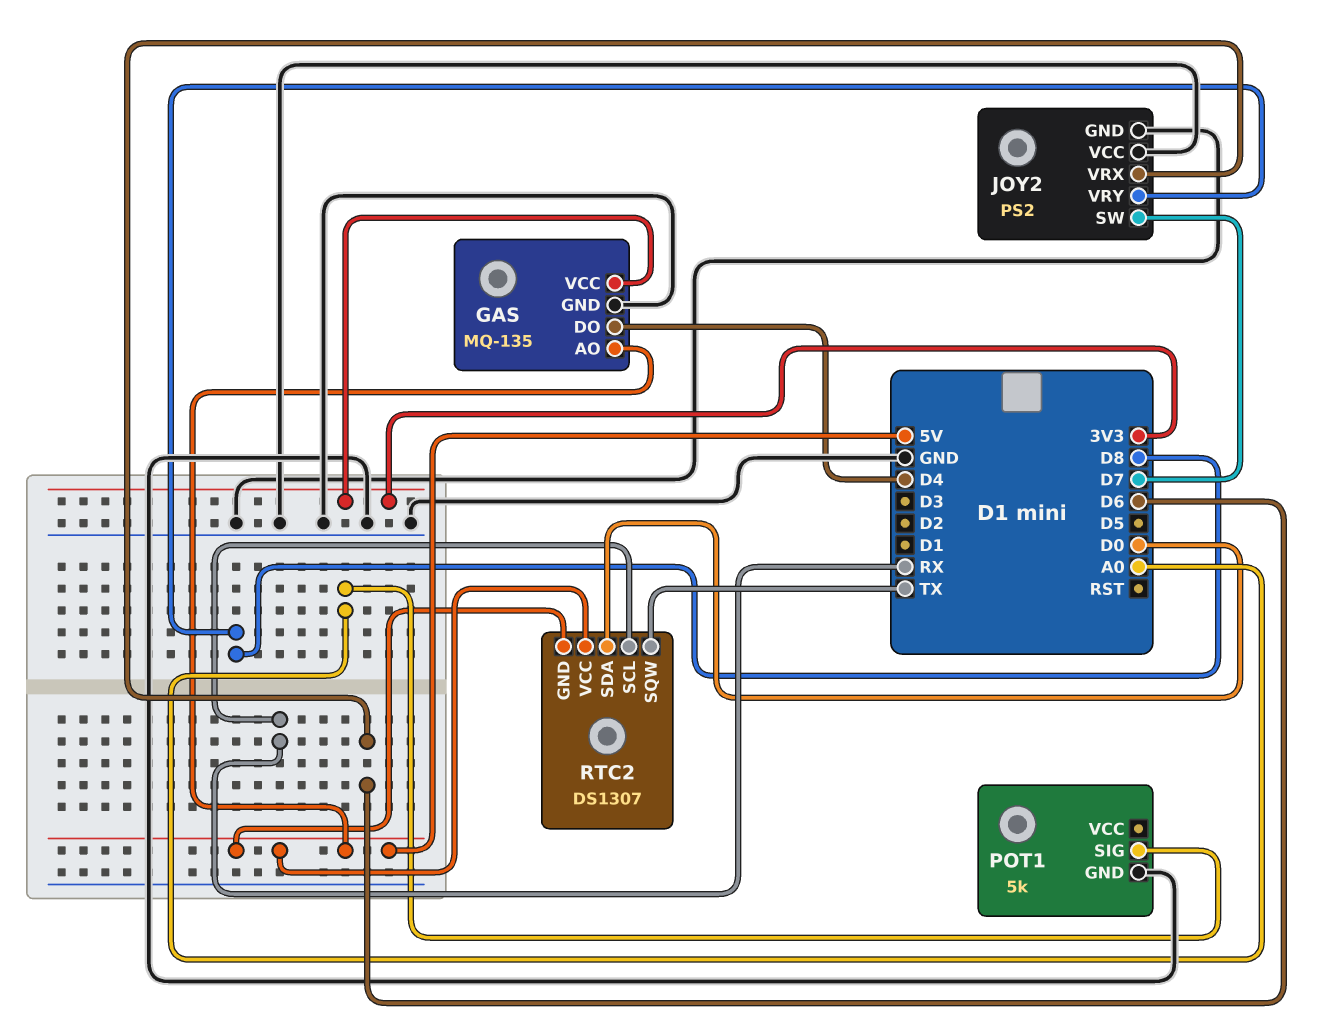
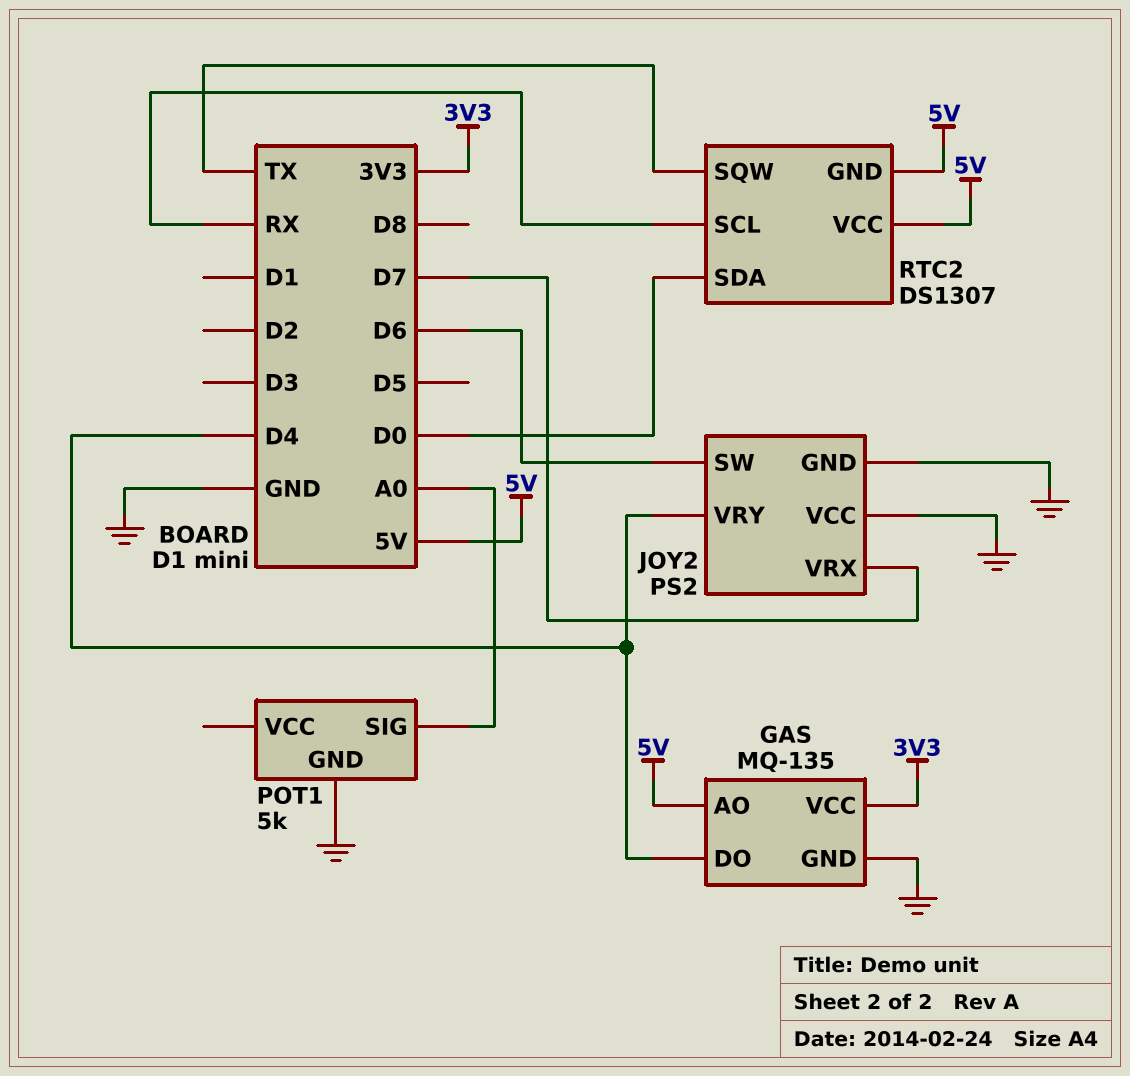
JOY2 pin SW: D7 -> D6
JOY2 pin VRX: D6 -> D7
JOY2 pin VRY: D8 -> D4

